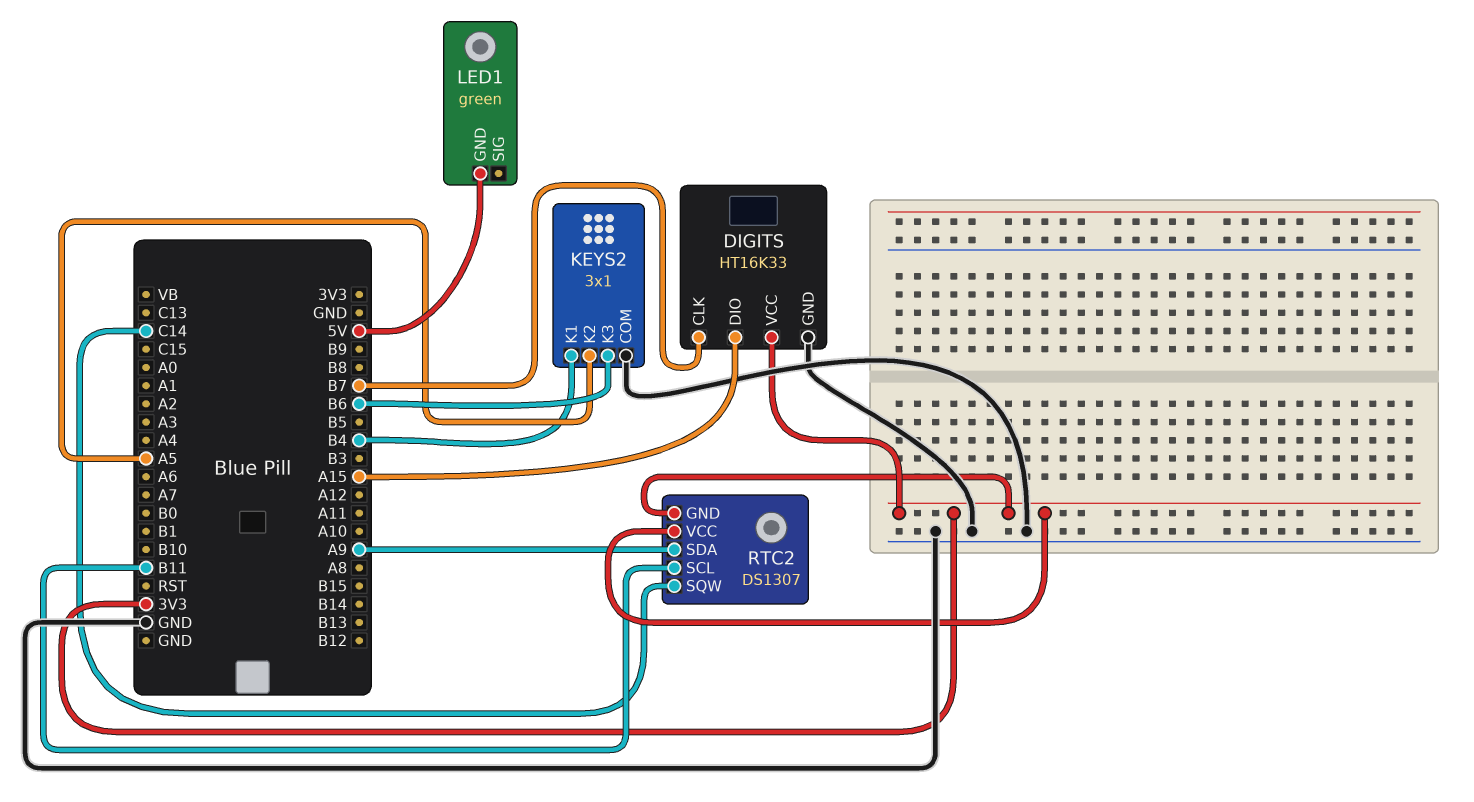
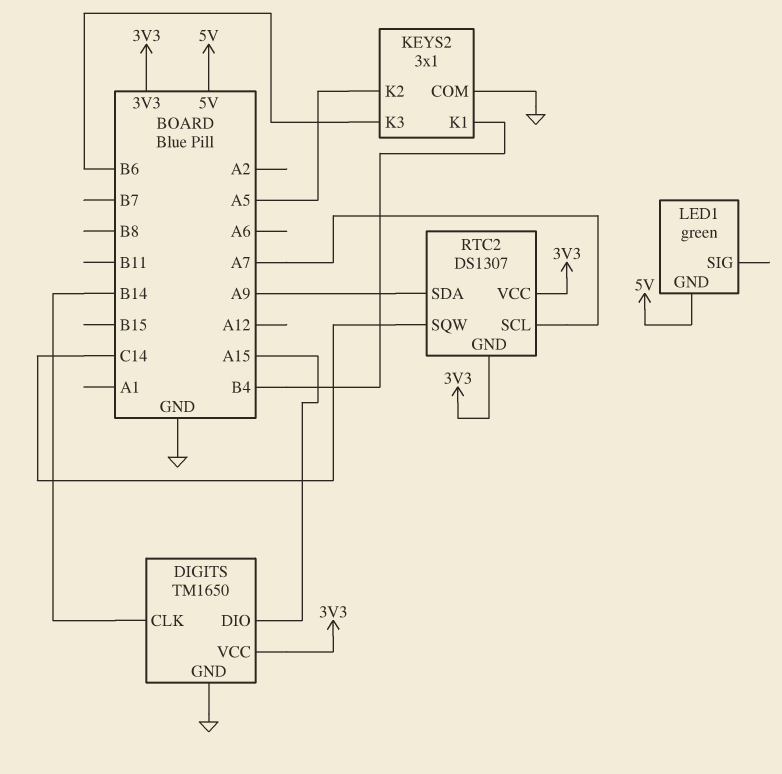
DIGITS: HT16K33 -> TM1650
DIGITS pin CLK: B7 -> B14
RTC2 pin SCL: B11 -> A7

